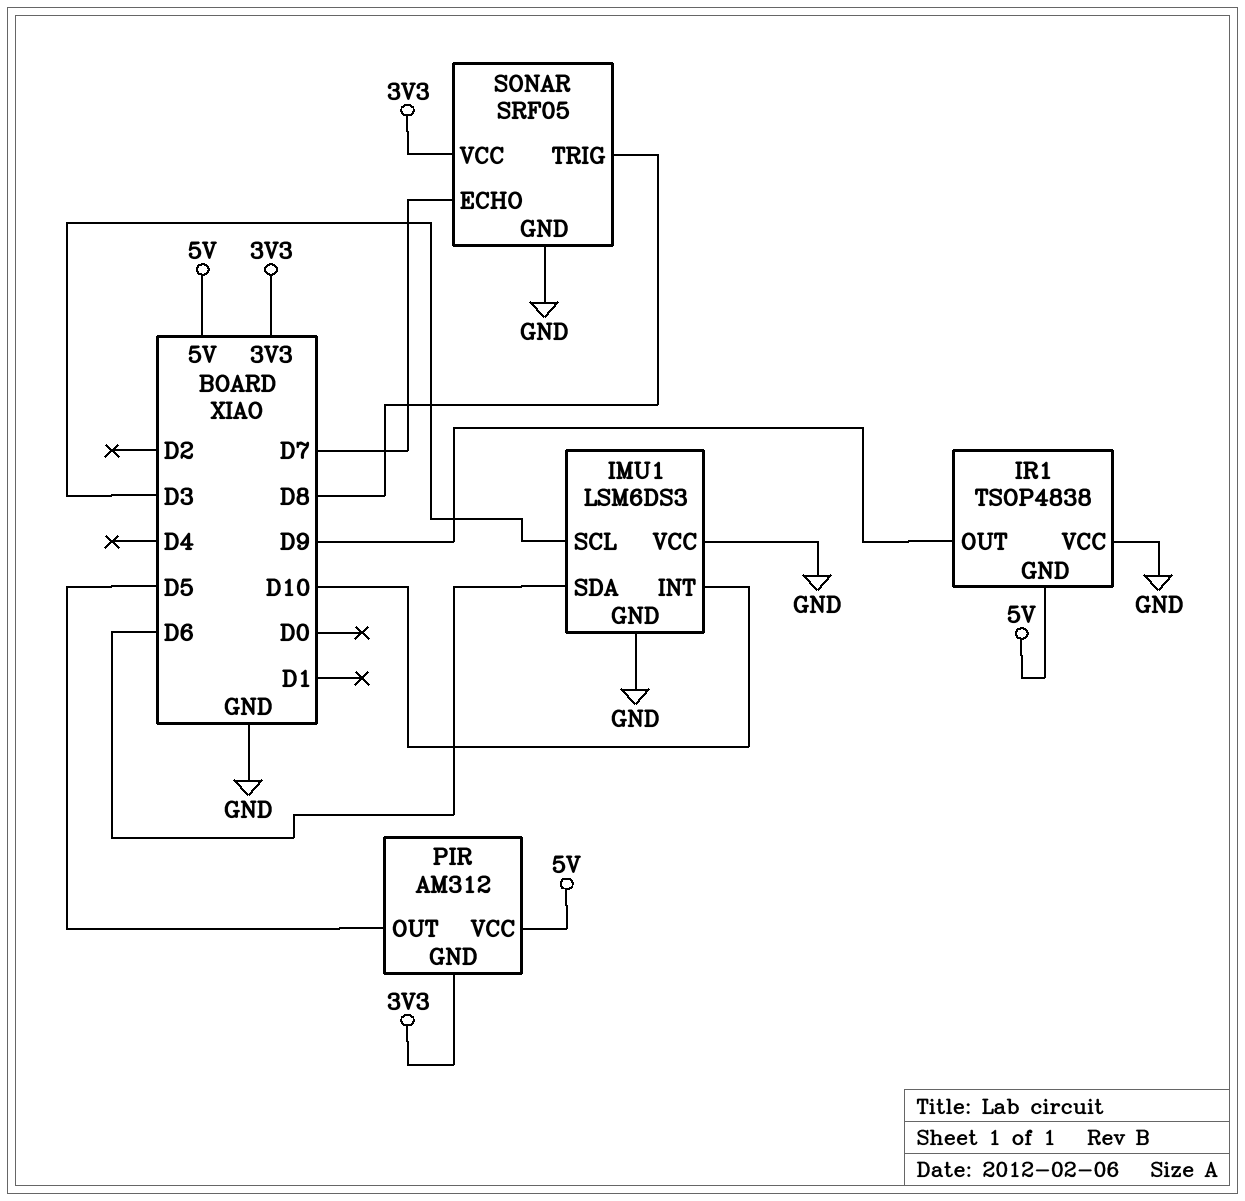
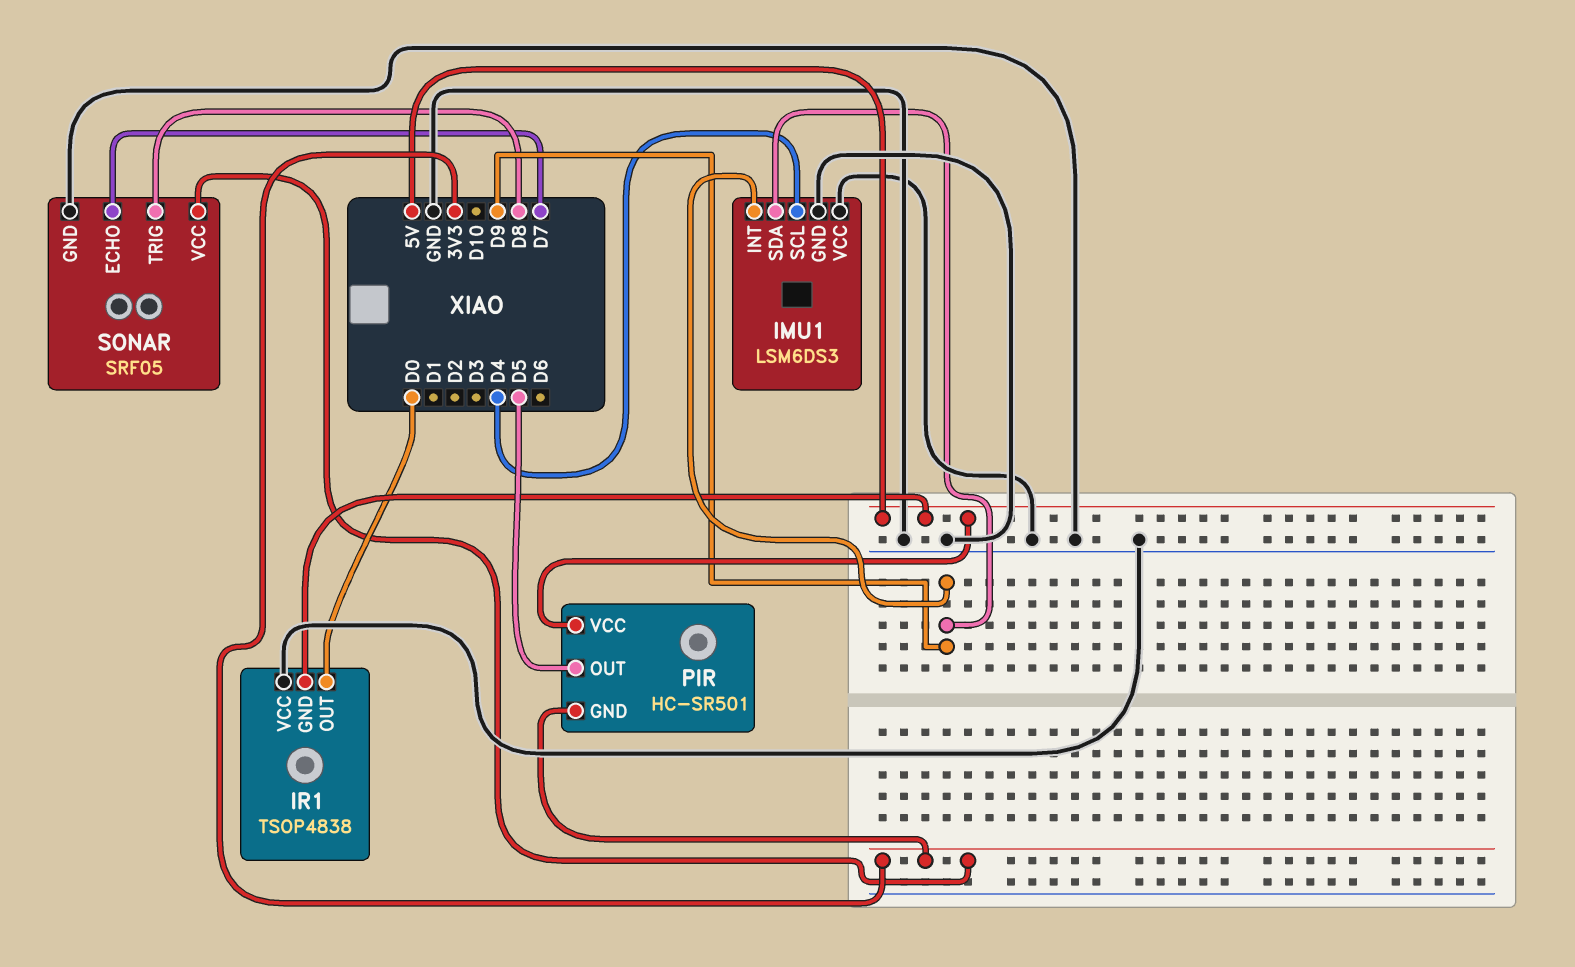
IMU1 pin INT: D10 -> D9
IMU1 pin SCL: D3 -> D4
IMU1 pin SDA: D6 -> D9
IR1 pin OUT: D9 -> D0
PIR: AM312 -> HC-SR501

